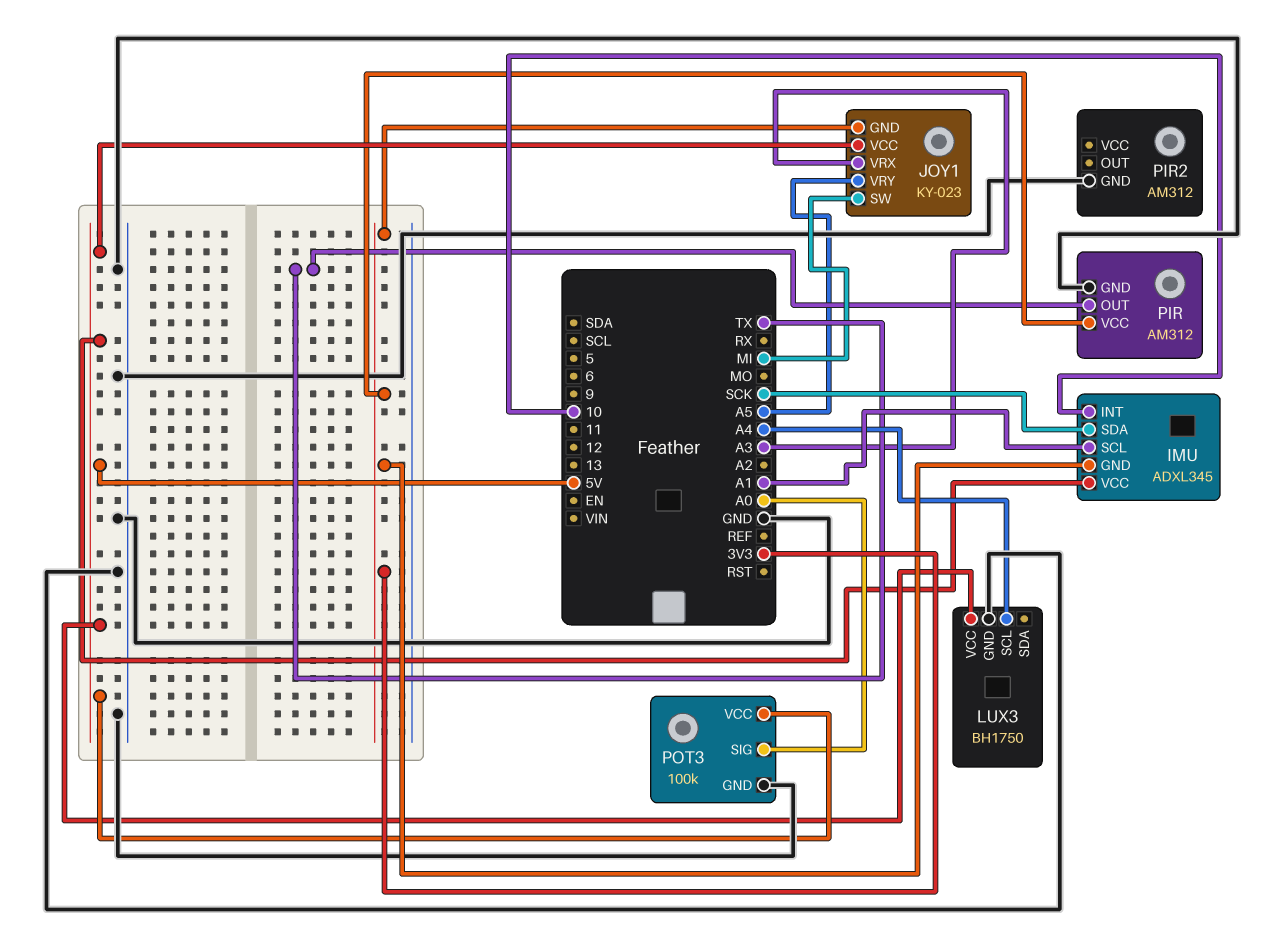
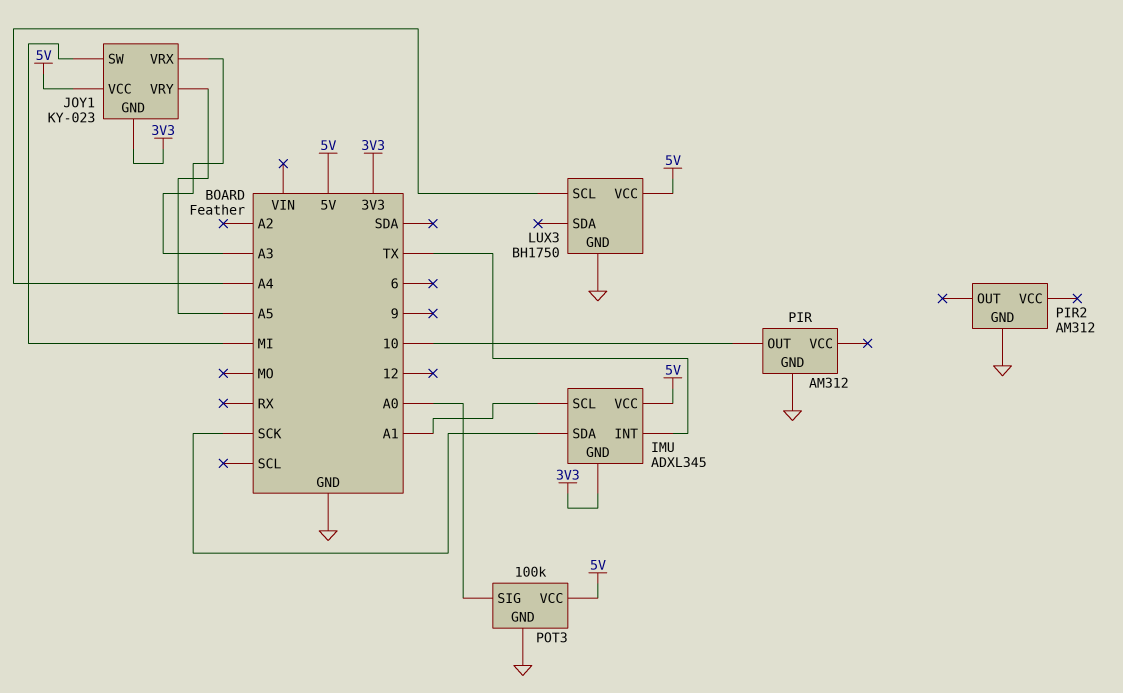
IMU pin INT: 10 -> TX
PIR pin OUT: TX -> 10
PIR pin VCC: 3V3 -> none

